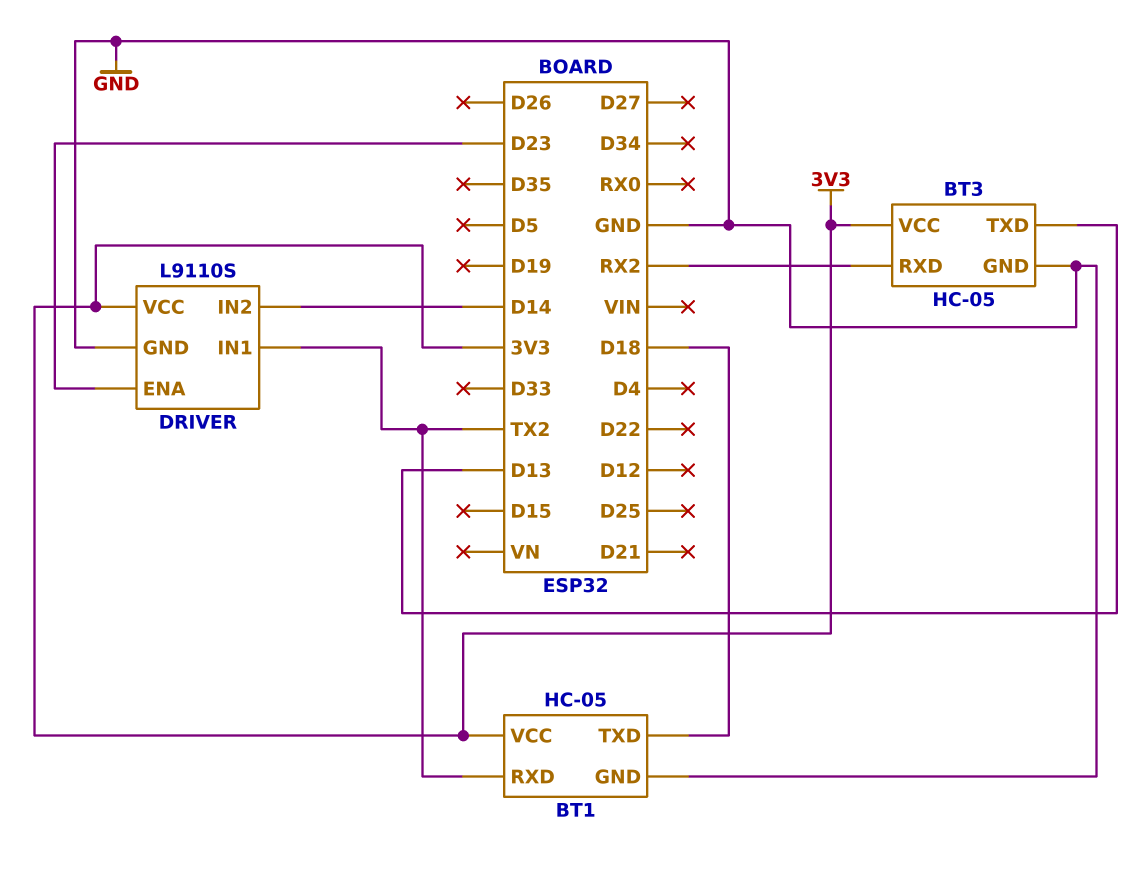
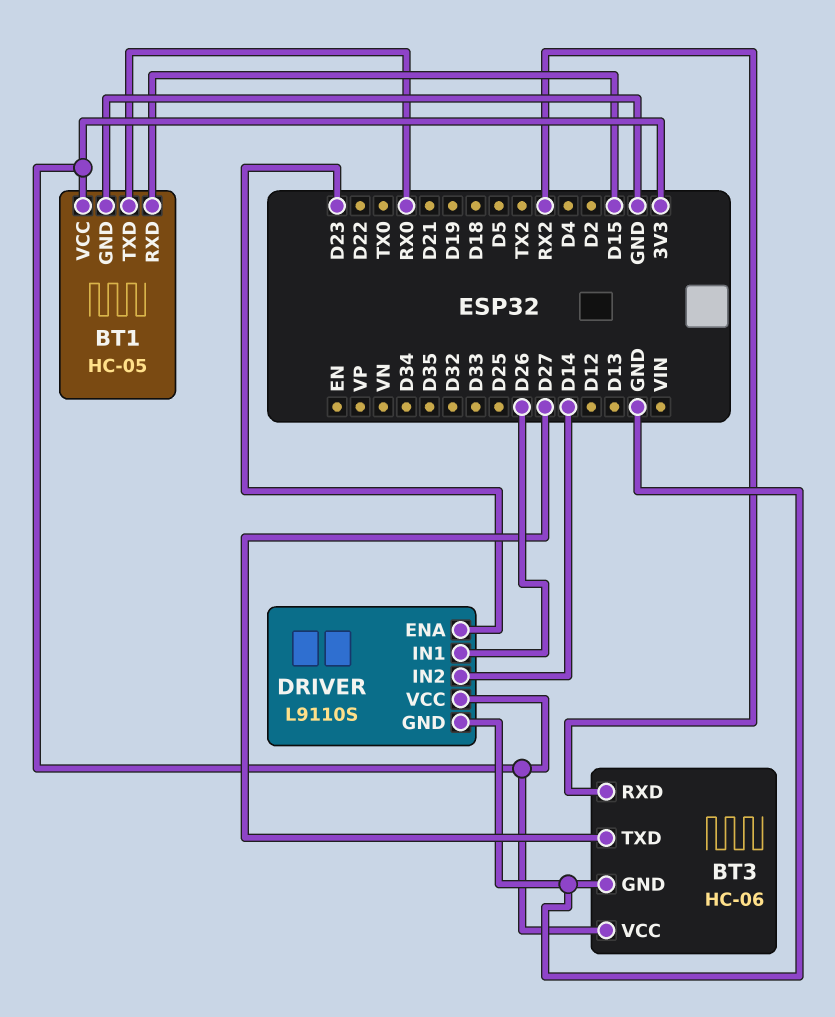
BT1 pin RXD: TX2 -> D15
BT1 pin TXD: D18 -> RX0
BT3: HC-05 -> HC-06
BT3 pin TXD: D13 -> D27
DRIVER pin IN1: TX2 -> D26

